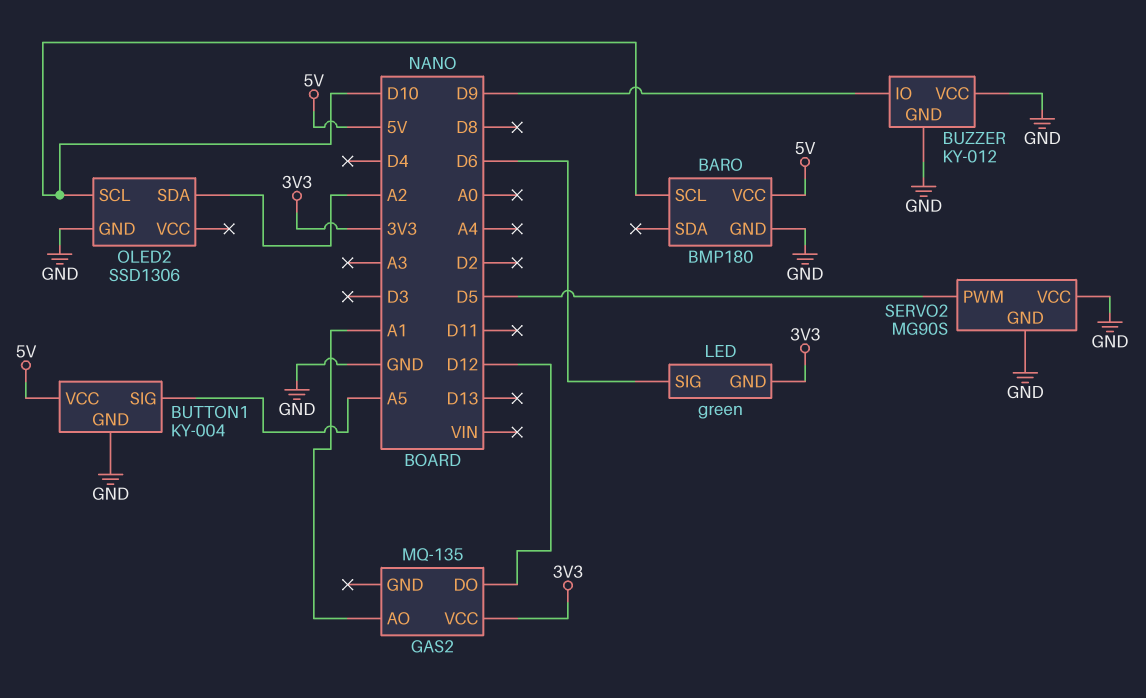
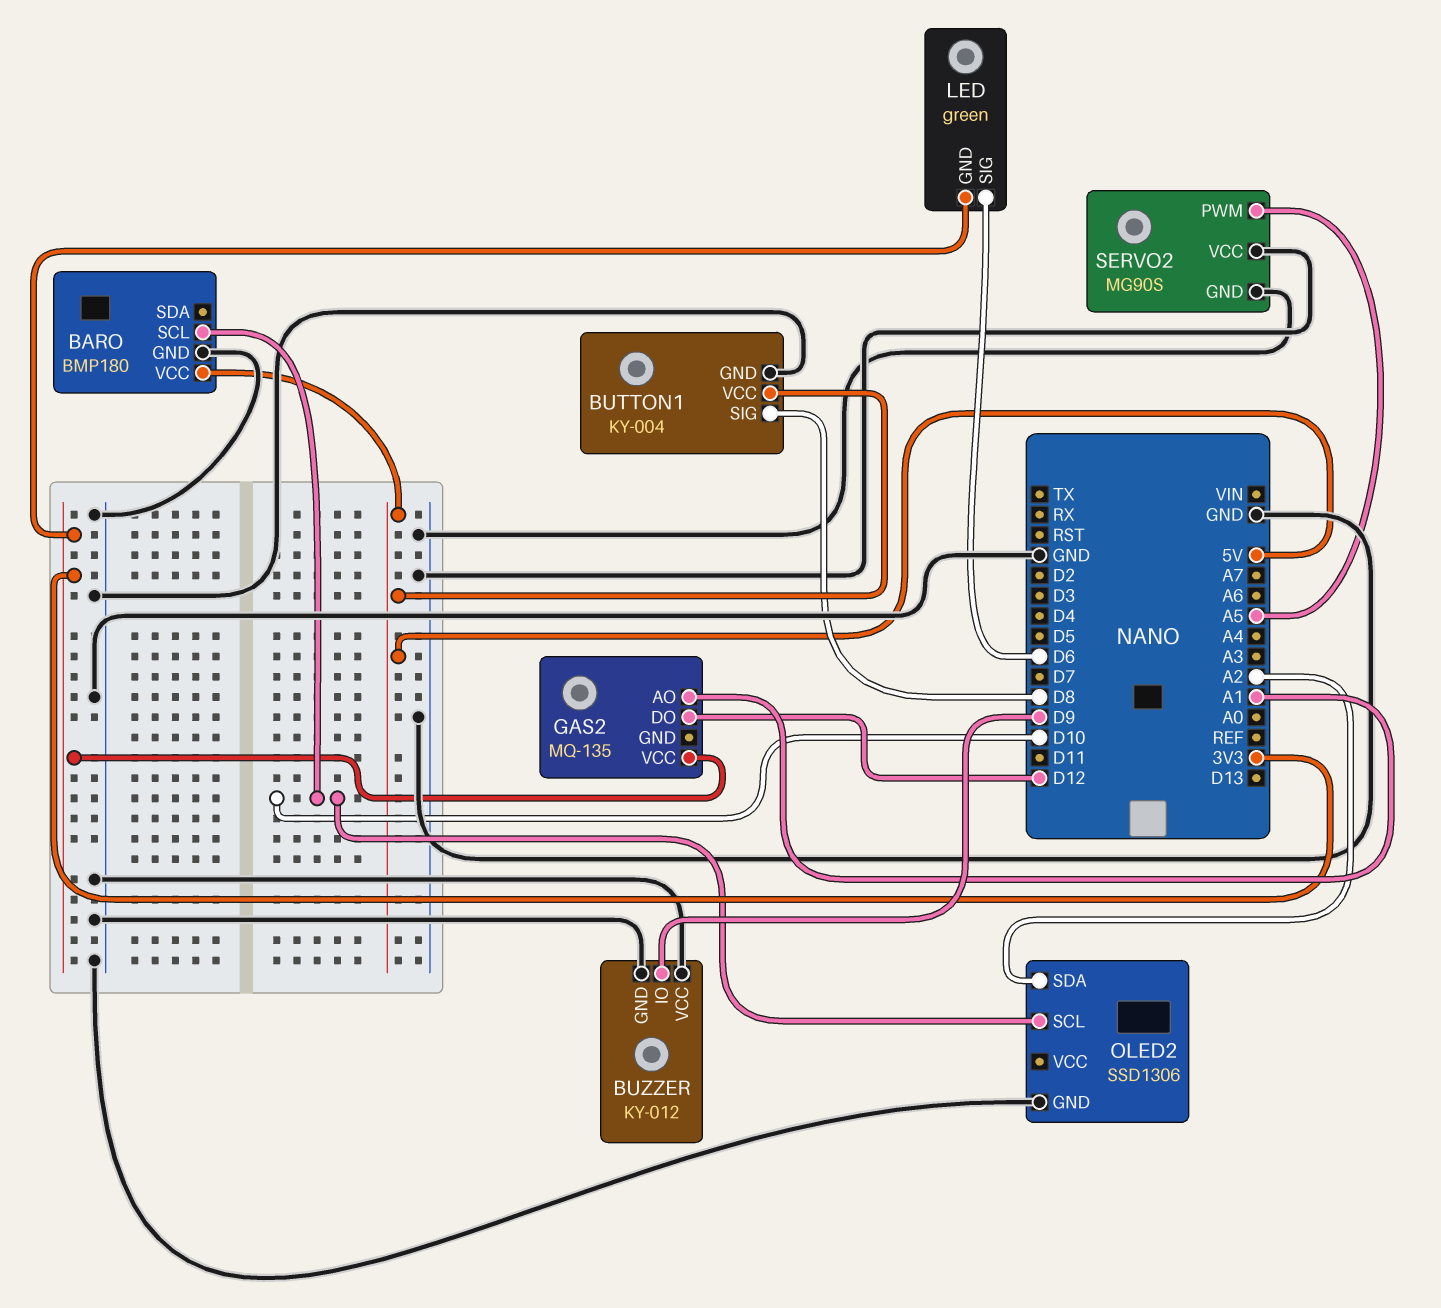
BUTTON1 pin SIG: A5 -> D8
SERVO2 pin PWM: D5 -> A5

